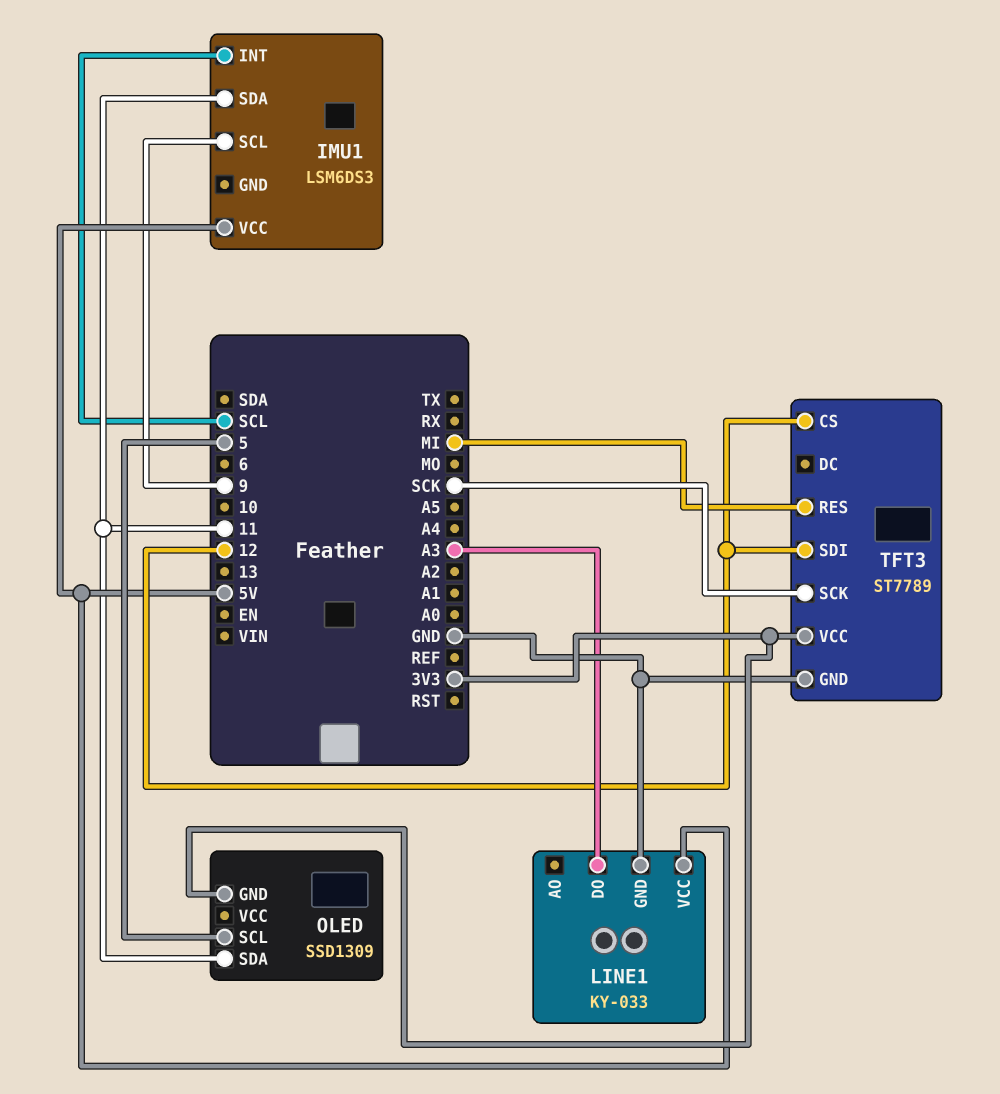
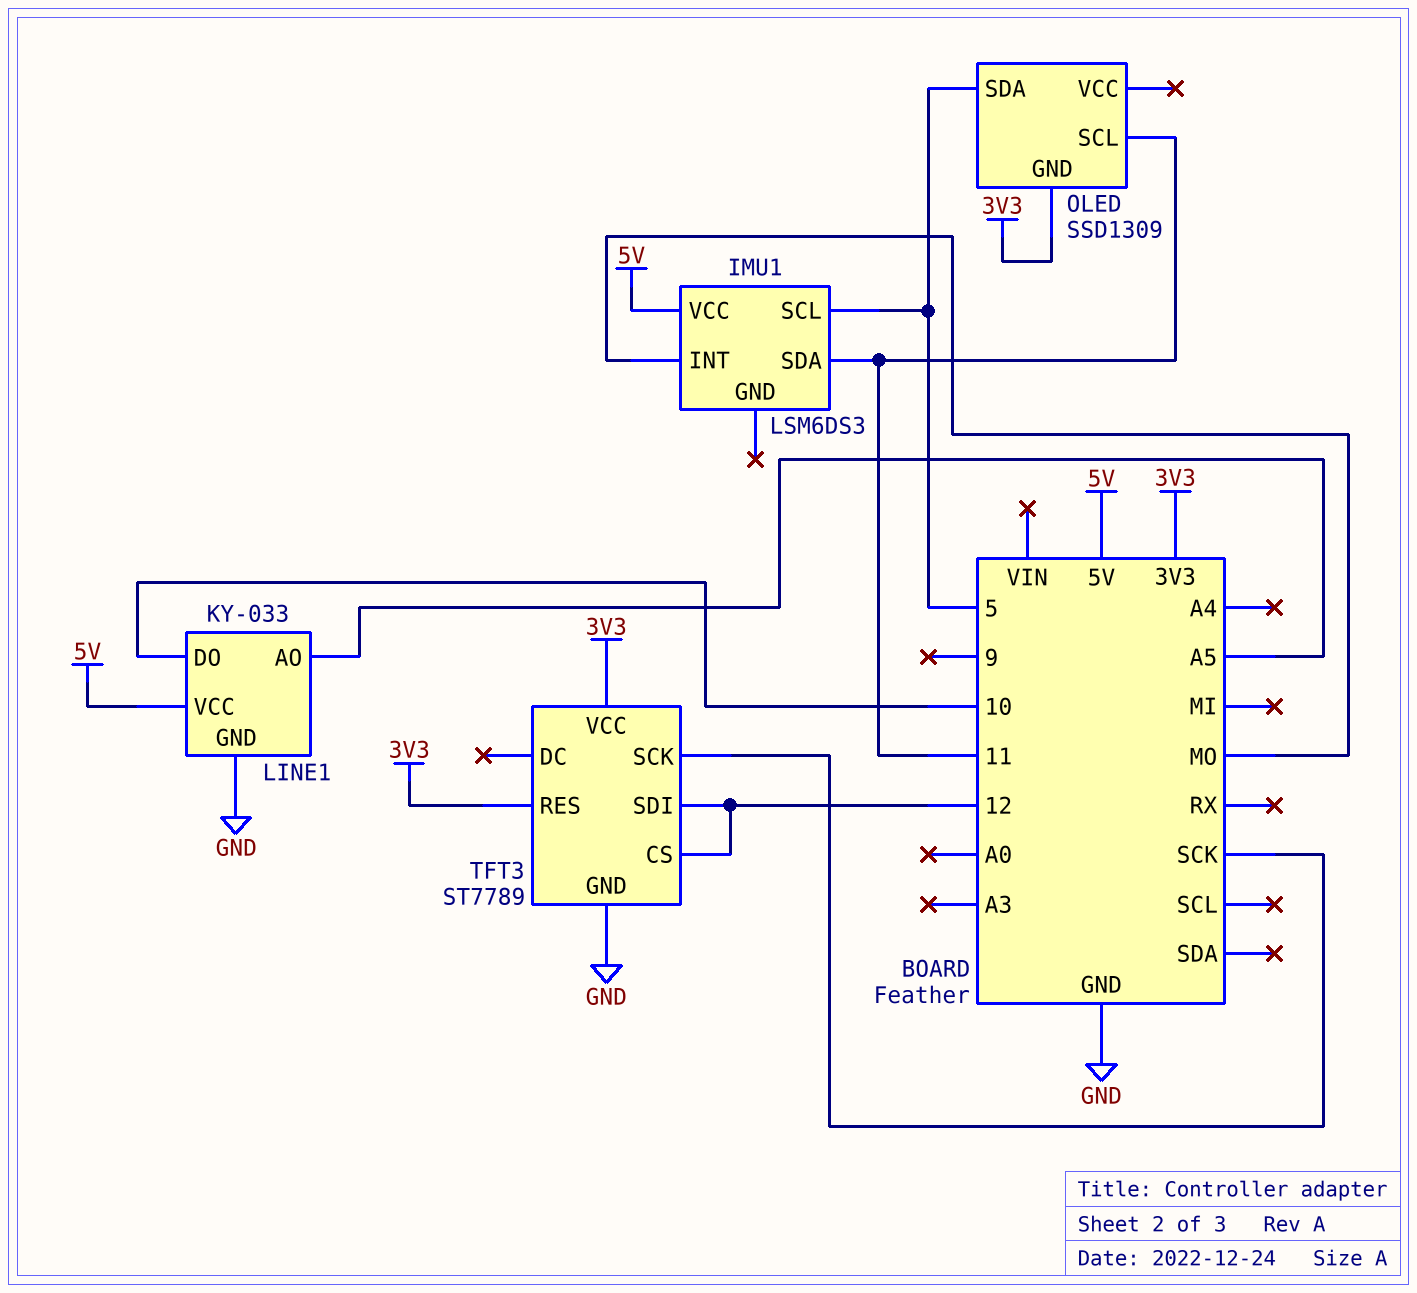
IMU1 pin INT: SCL -> MO
IMU1 pin SCL: 9 -> 5
LINE1 pin AO: none -> A5
LINE1 pin DO: A3 -> 10
OLED pin SCL: 5 -> 11
OLED pin SDA: 11 -> 5
TFT3 pin RES: MI -> 3V3

